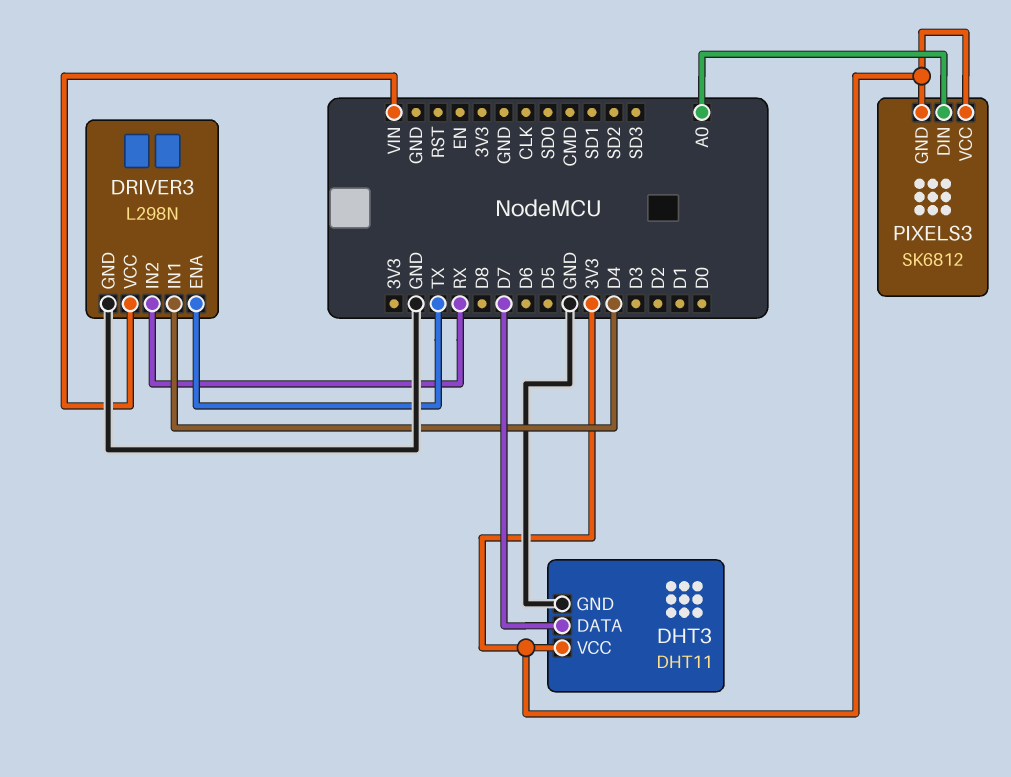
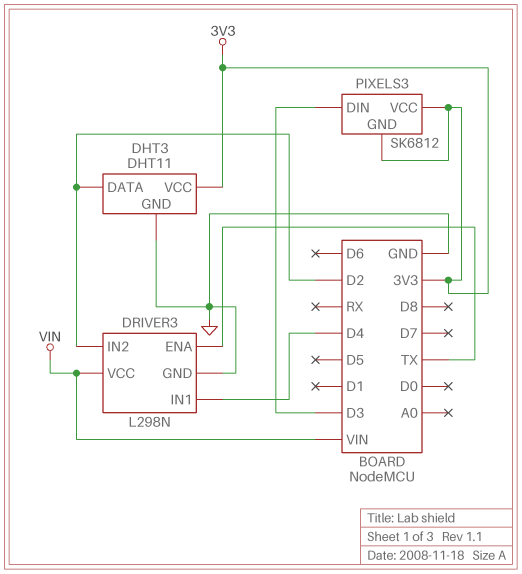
DHT3 pin DATA: D7 -> D2
DRIVER3 pin IN2: RX -> D2
PIXELS3 pin DIN: A0 -> D3

